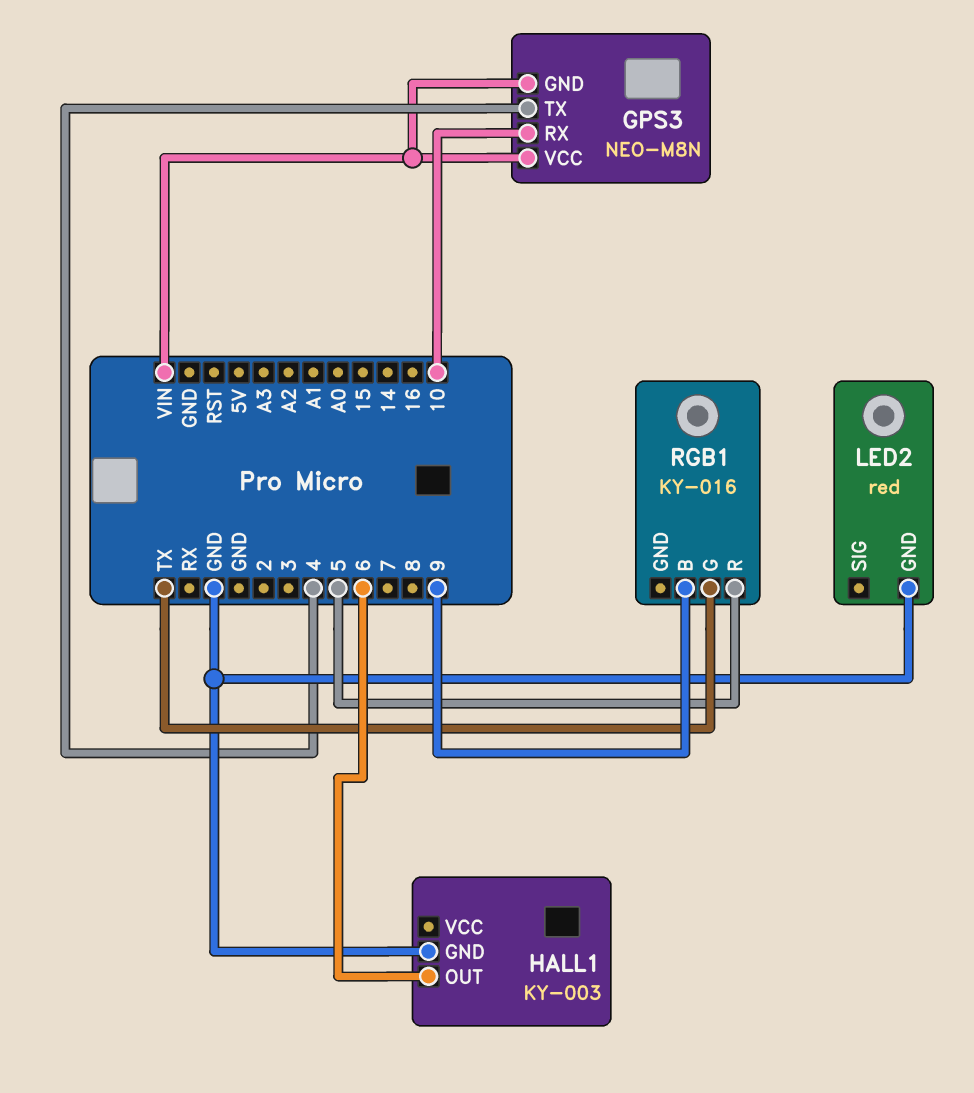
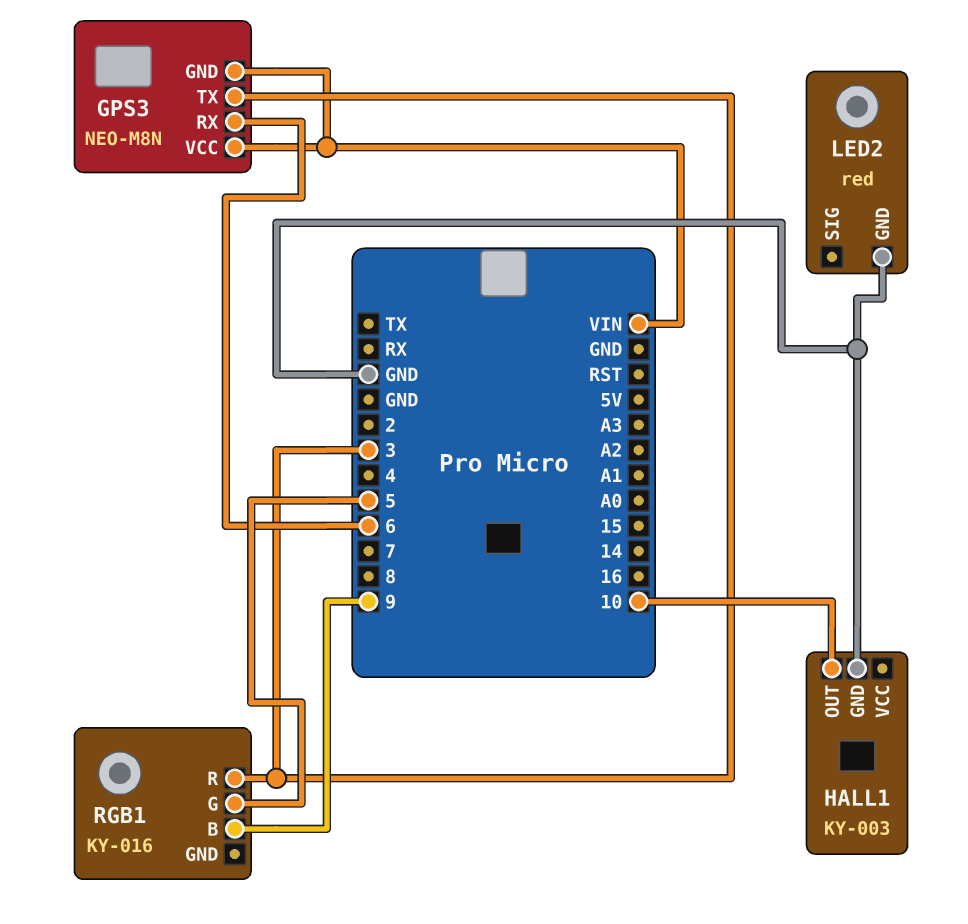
GPS3 pin RX: 10 -> 6
GPS3 pin TX: 4 -> 3
HALL1 pin OUT: 6 -> 10
RGB1 pin G: TX -> 5
RGB1 pin R: 5 -> 3

